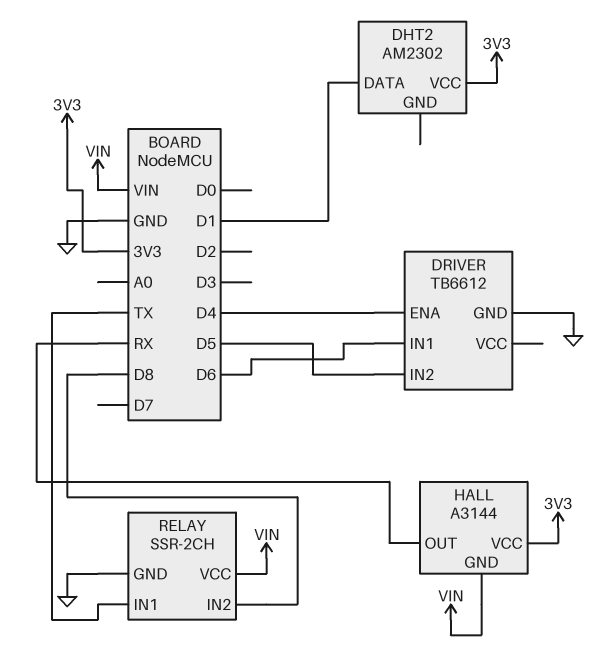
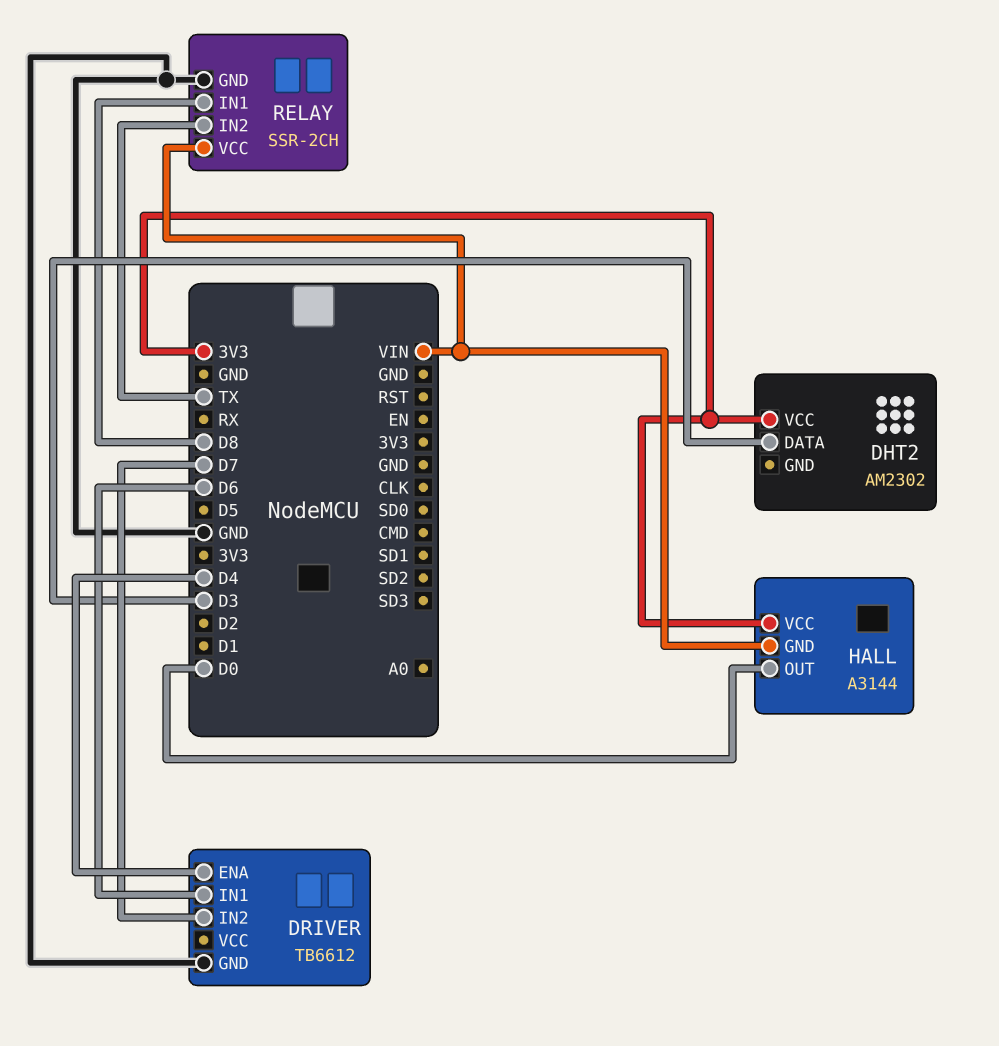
DHT2 pin DATA: D1 -> D3
DRIVER pin IN2: D5 -> D7
HALL pin OUT: RX -> D0
RELAY pin IN1: TX -> D8
RELAY pin IN2: D8 -> TX

